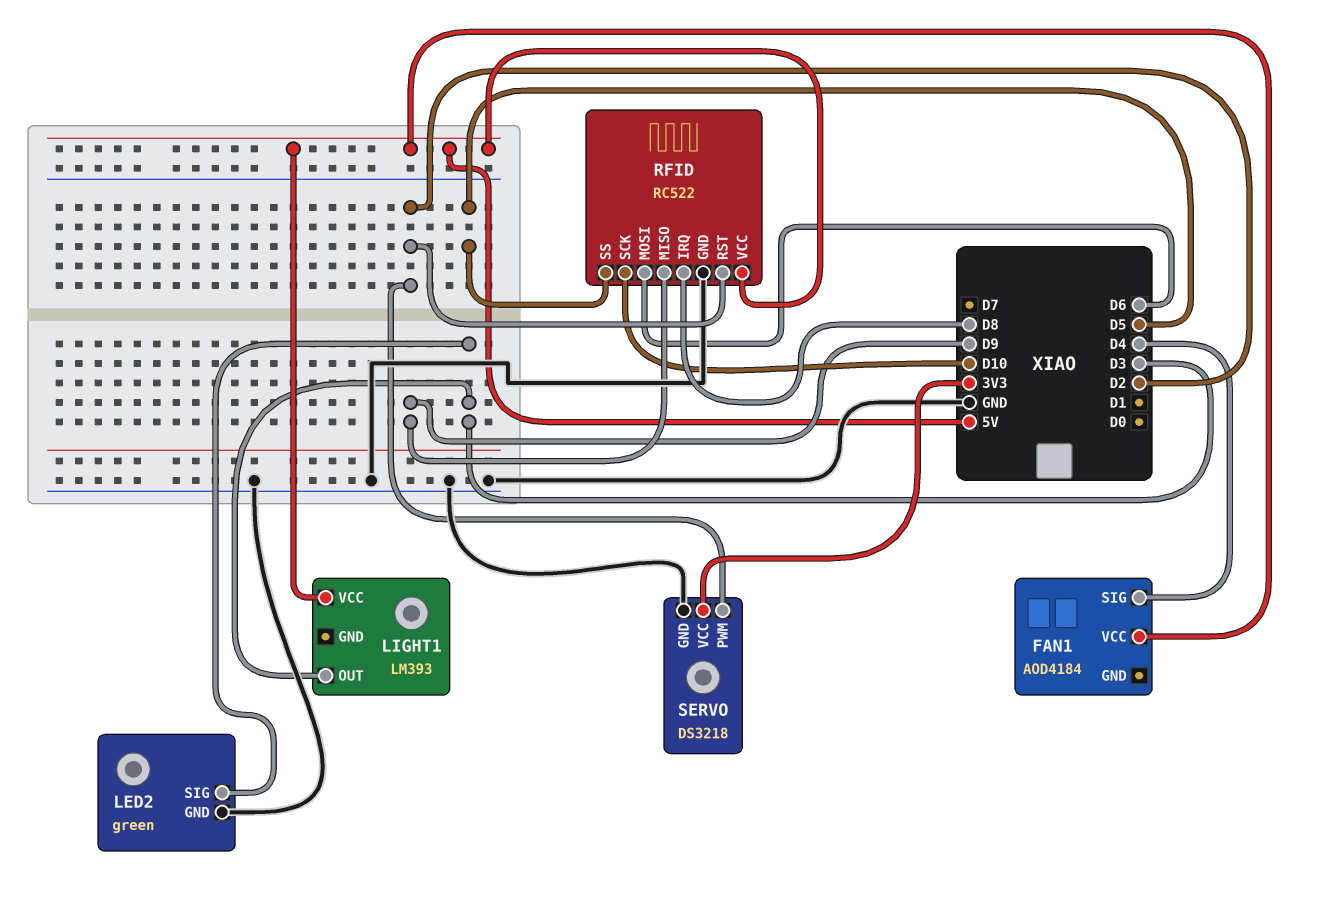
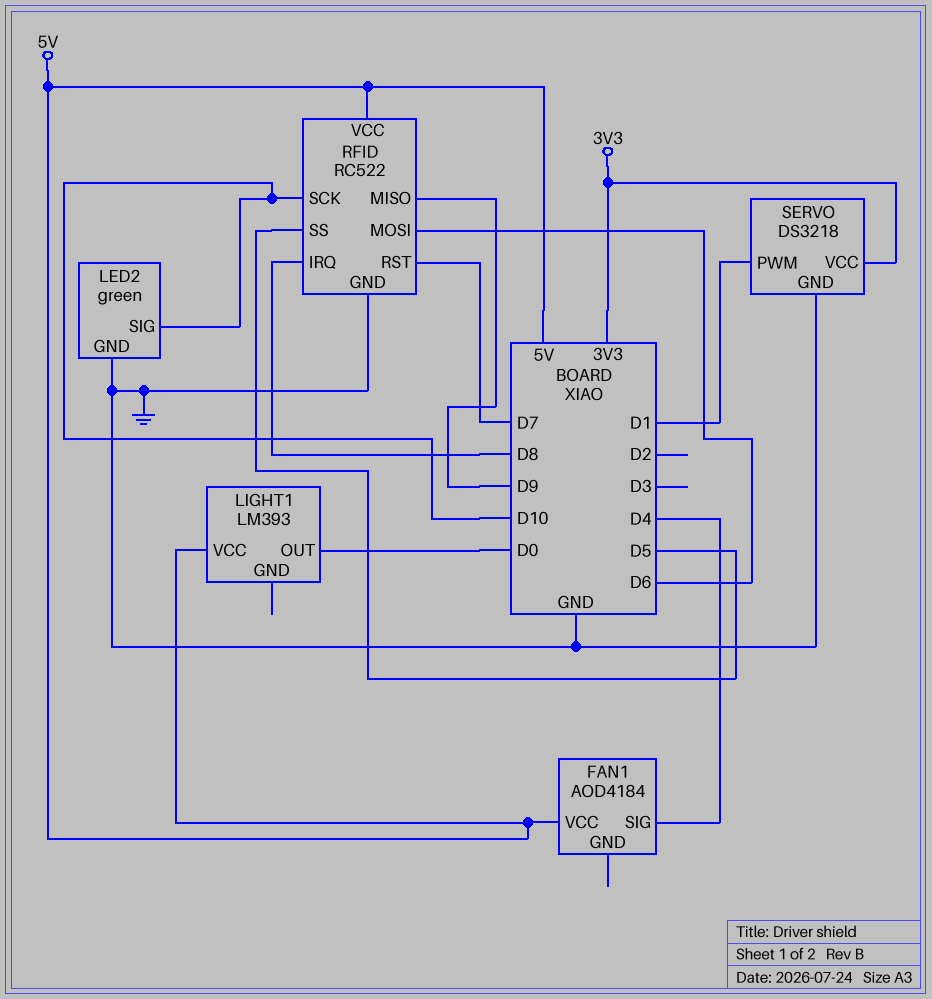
LED2 pin SIG: D3 -> D10
LIGHT1 pin OUT: D3 -> D0
RFID pin RST: D2 -> D7
SERVO pin PWM: D2 -> D1

